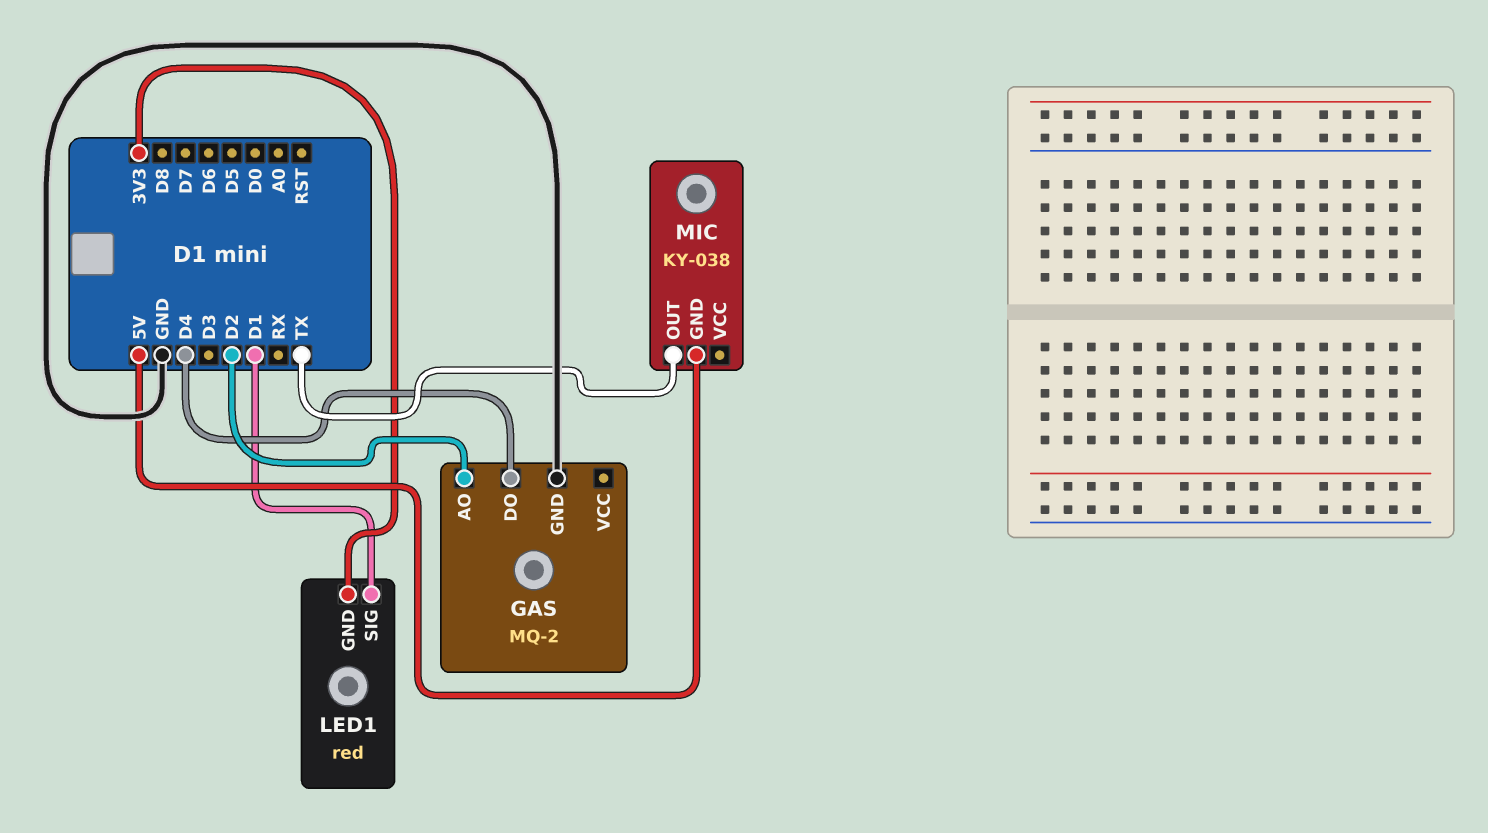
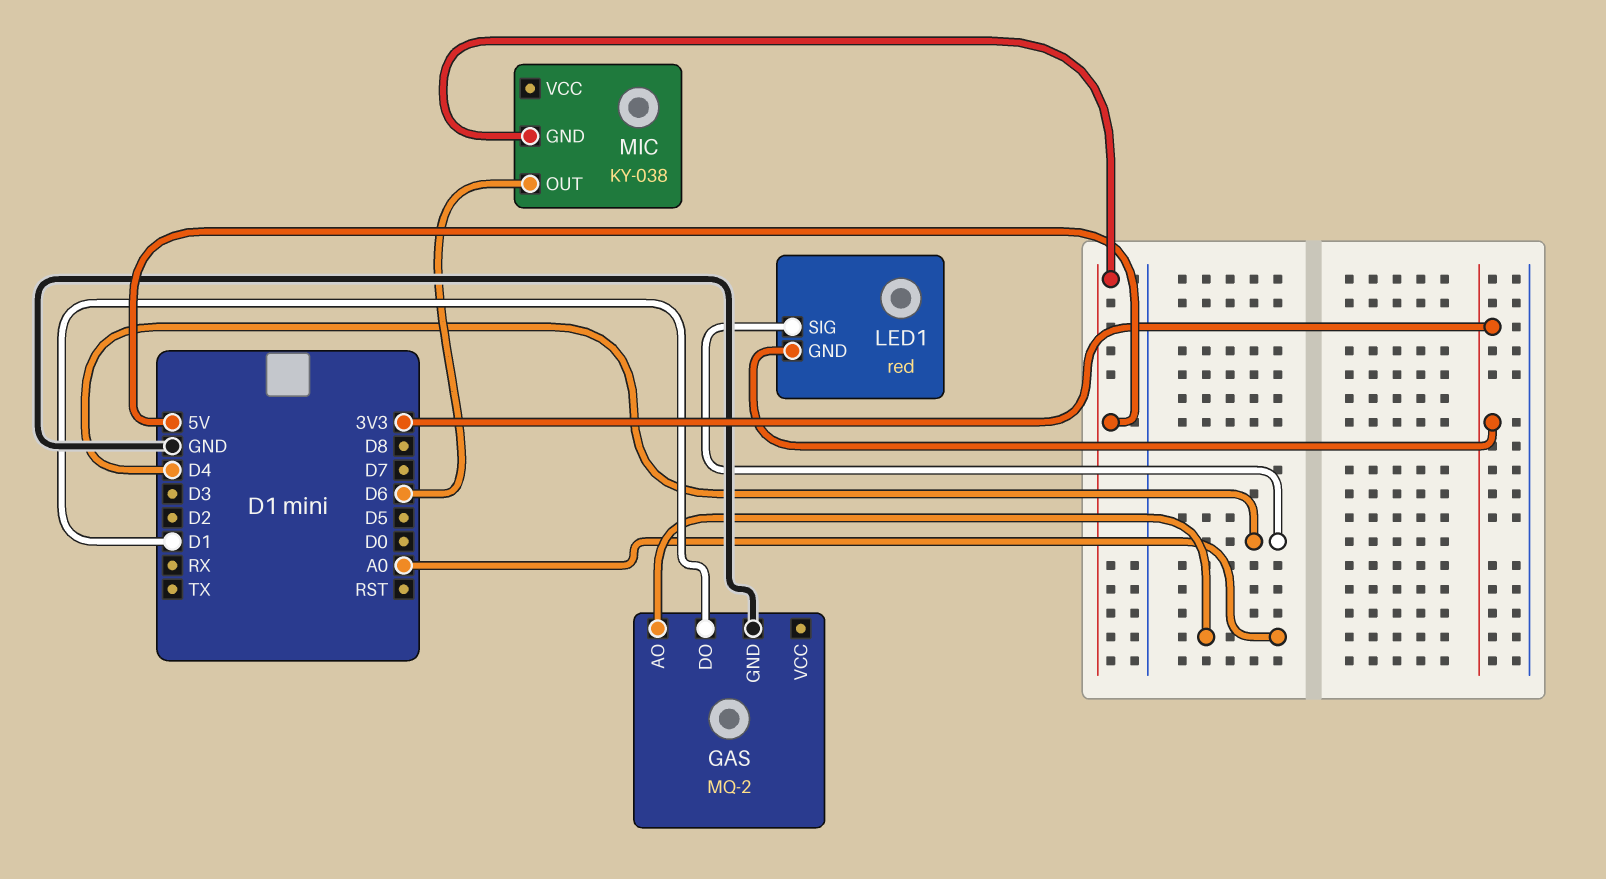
GAS pin AO: D2 -> A0
GAS pin DO: D4 -> D1
LED1 pin SIG: D1 -> D4
MIC pin OUT: TX -> D6

